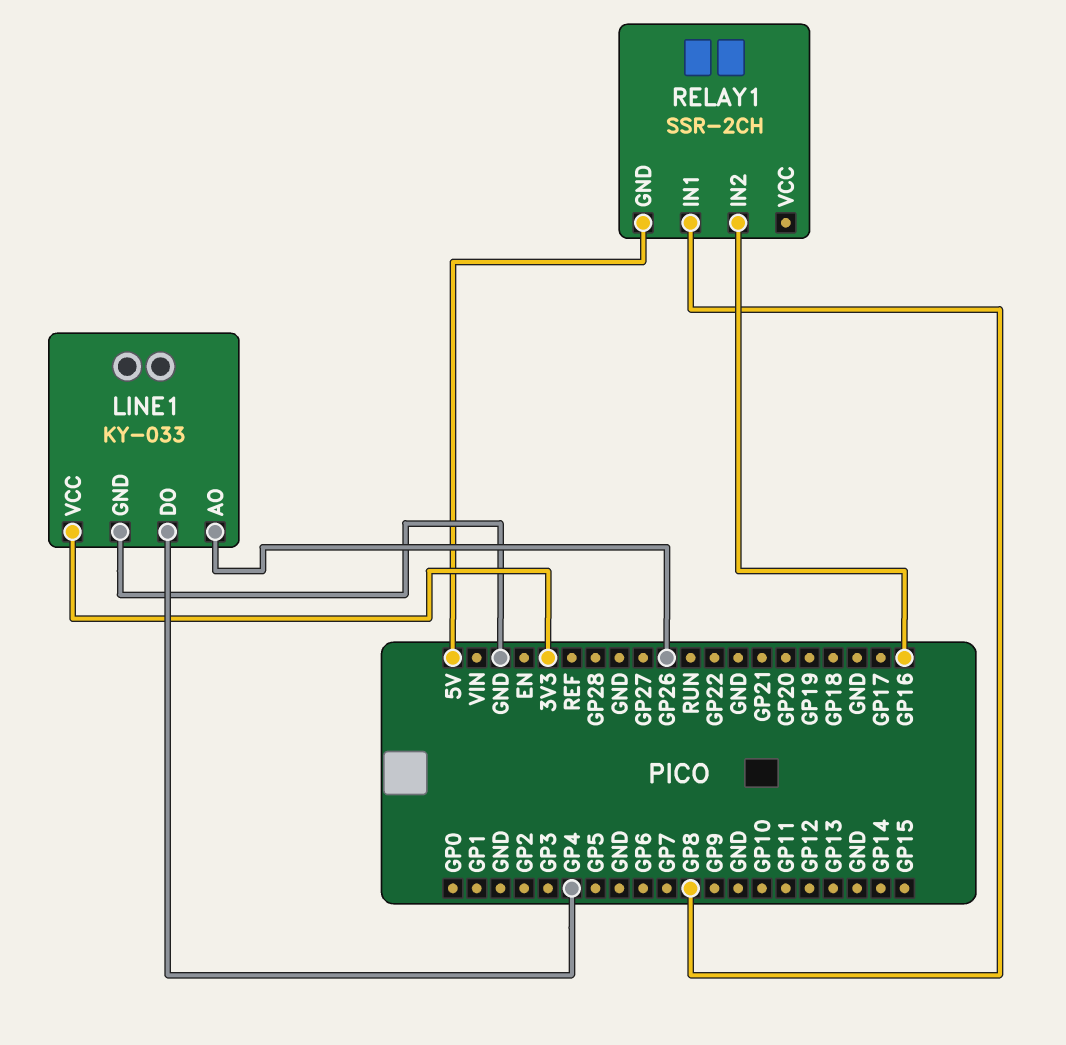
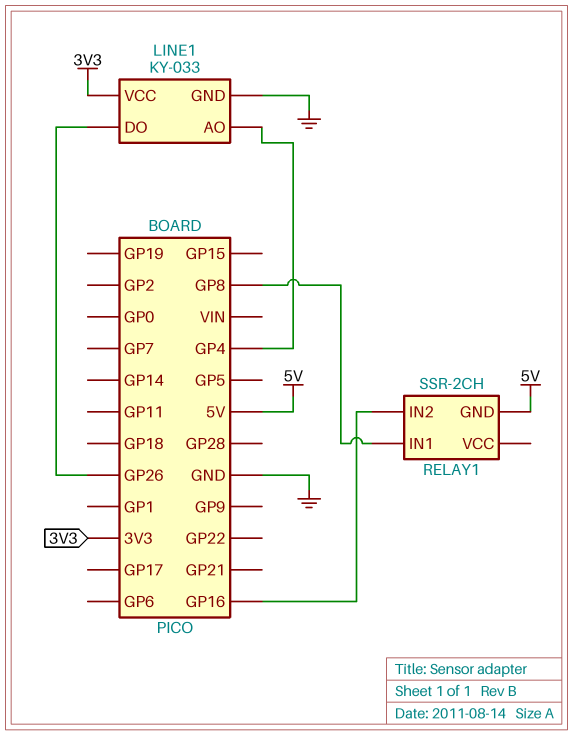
LINE1 pin AO: GP26 -> GP4
LINE1 pin DO: GP4 -> GP26

